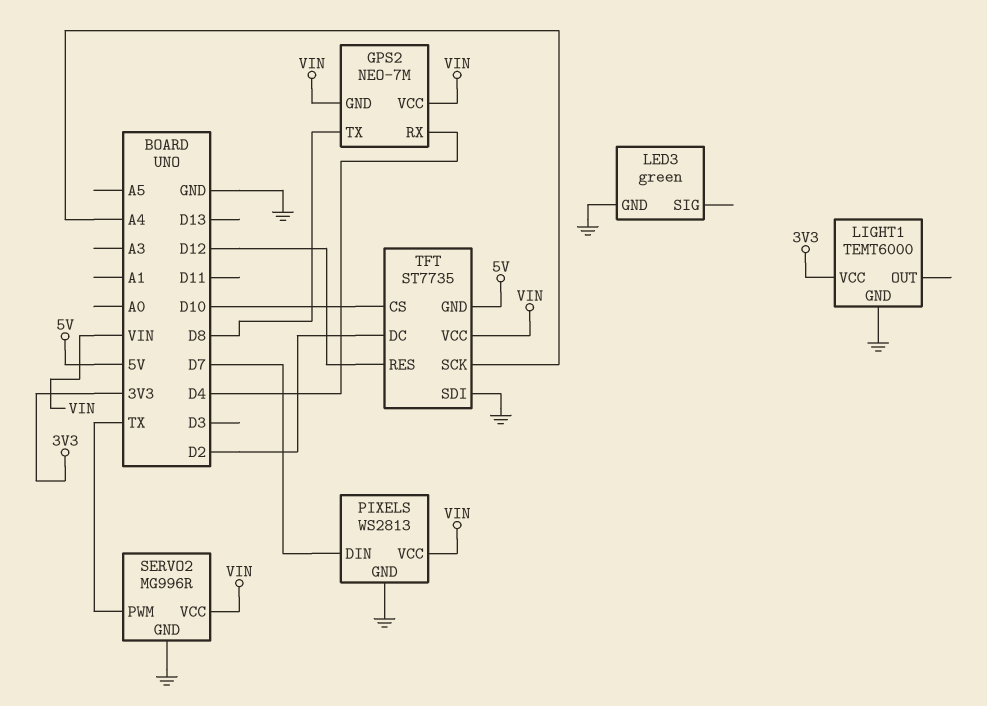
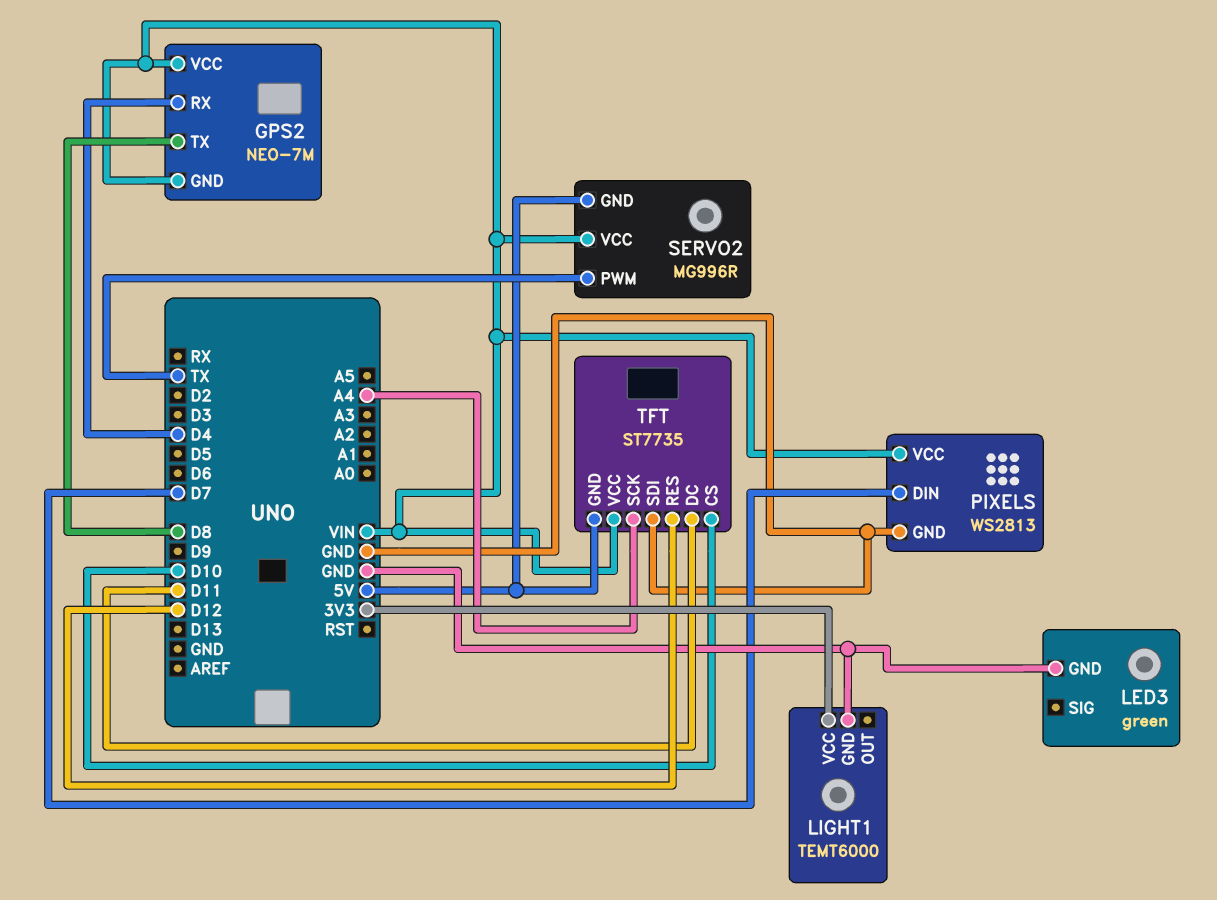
SERVO2 pin GND: GND -> 5V
TFT pin DC: D2 -> D11

